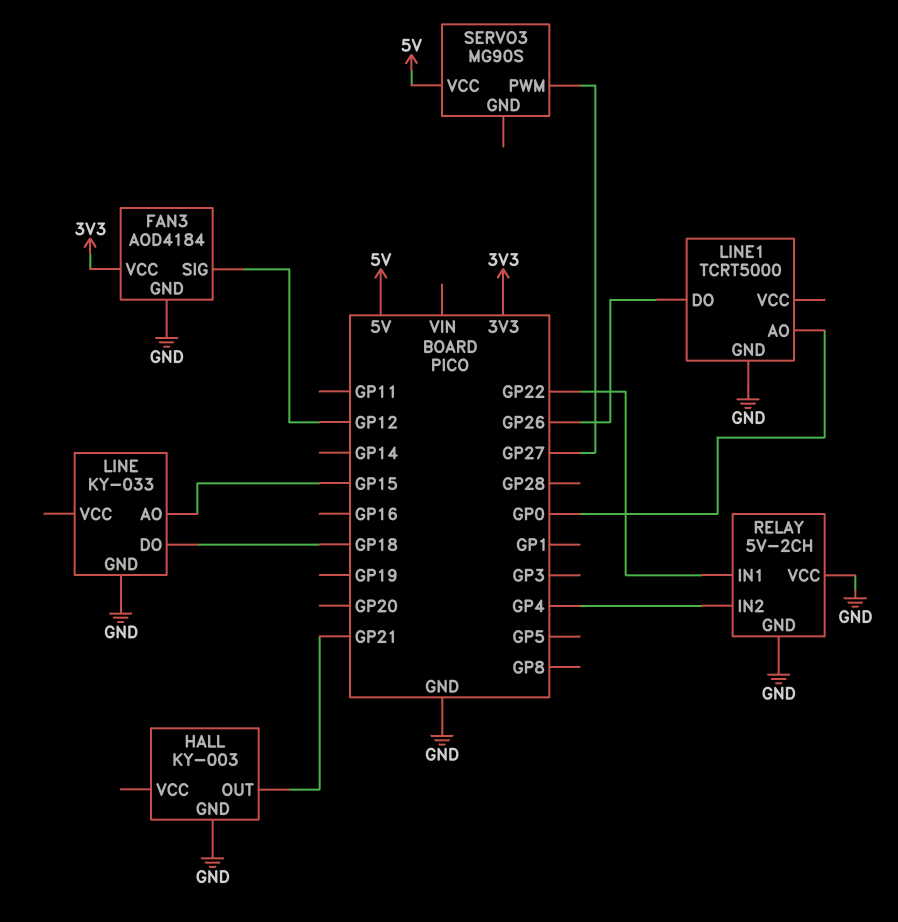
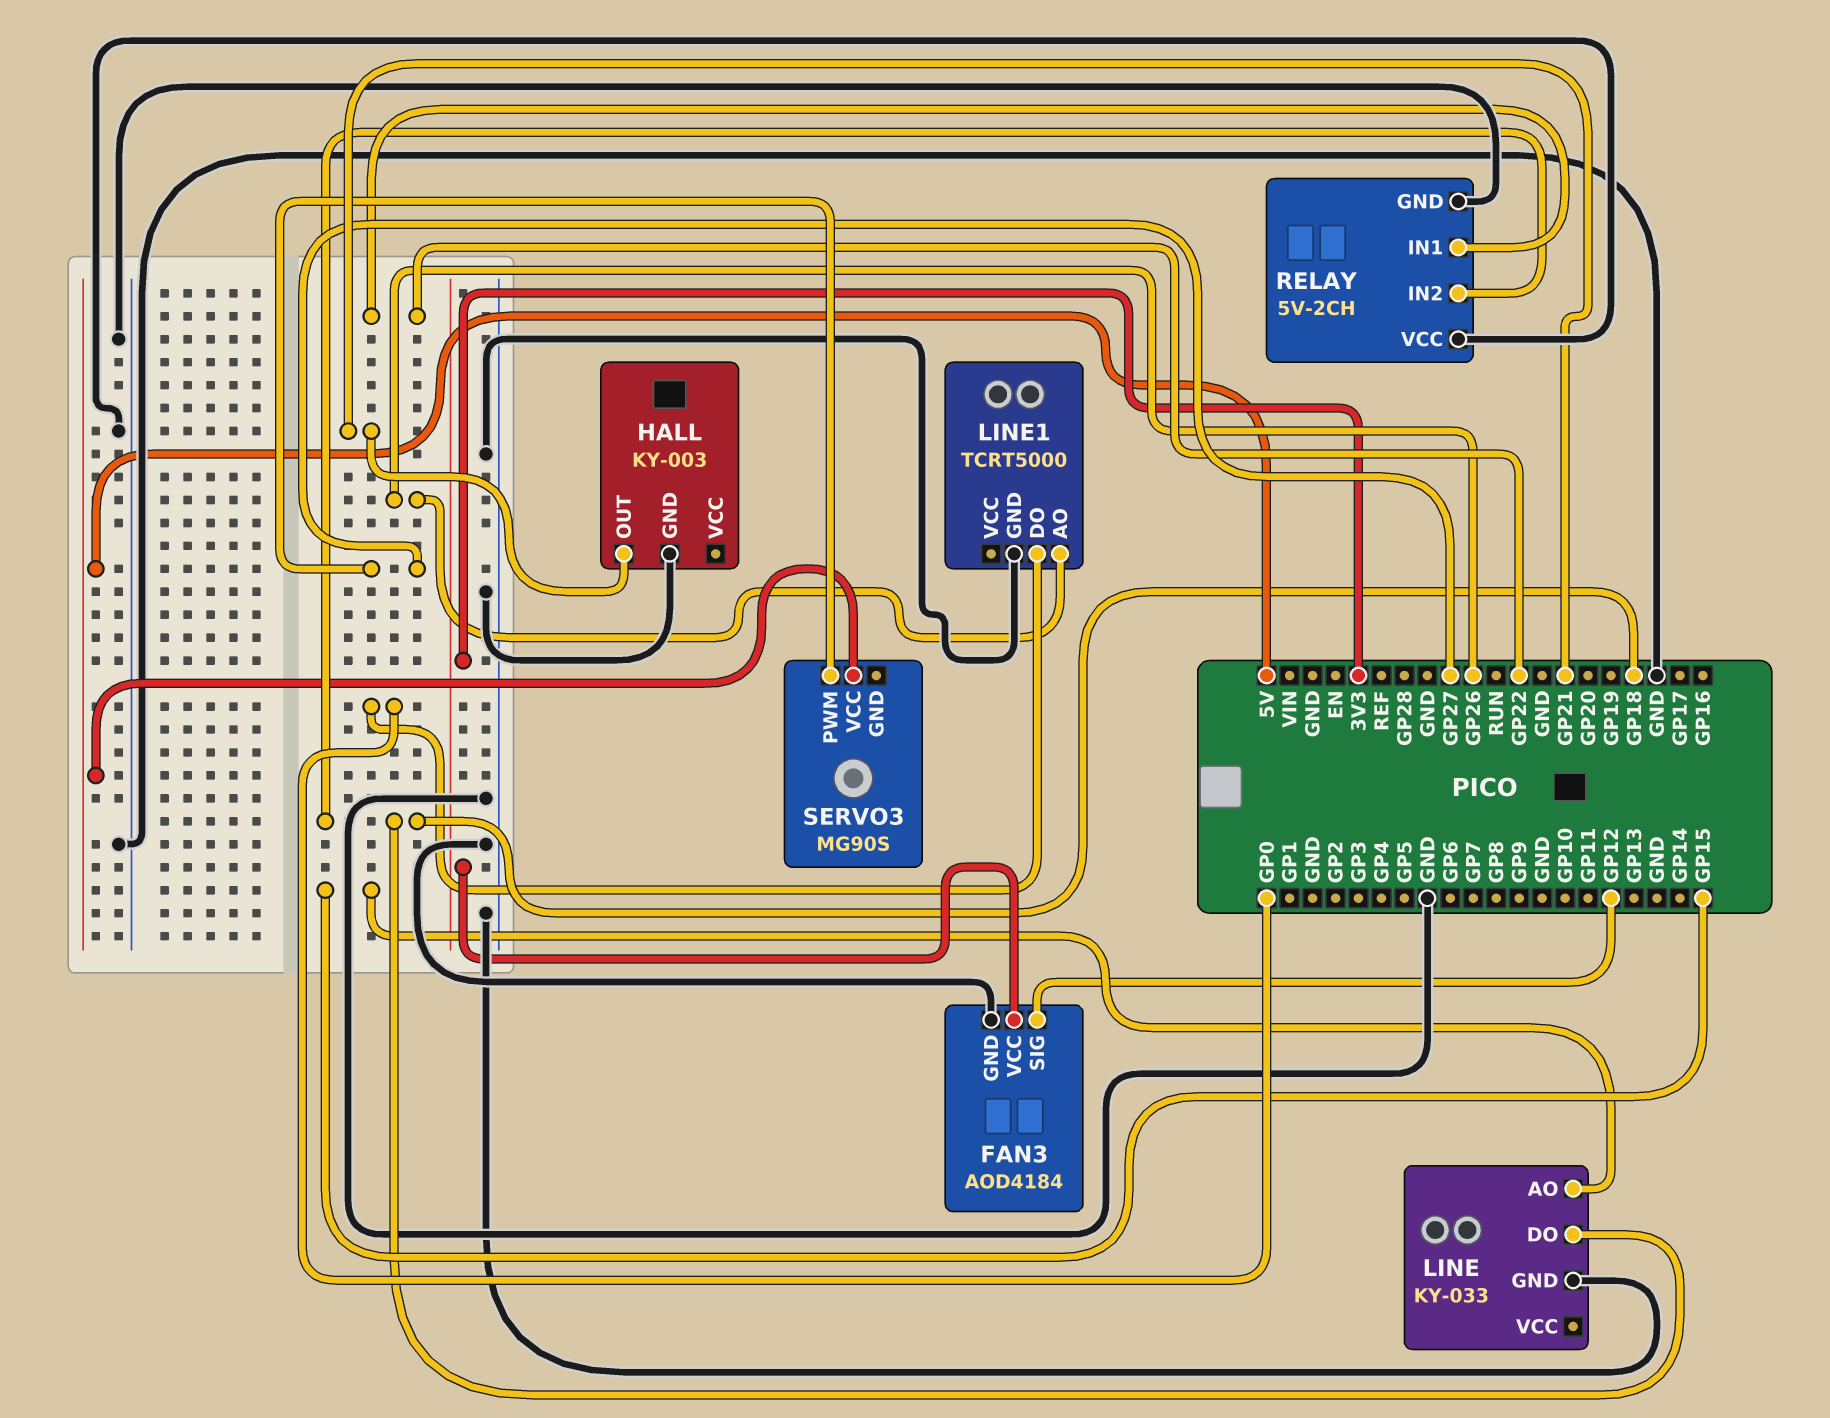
LINE1 pin AO: GP0 -> GP26
LINE1 pin DO: GP26 -> GP0
RELAY pin IN2: GP4 -> GP18

